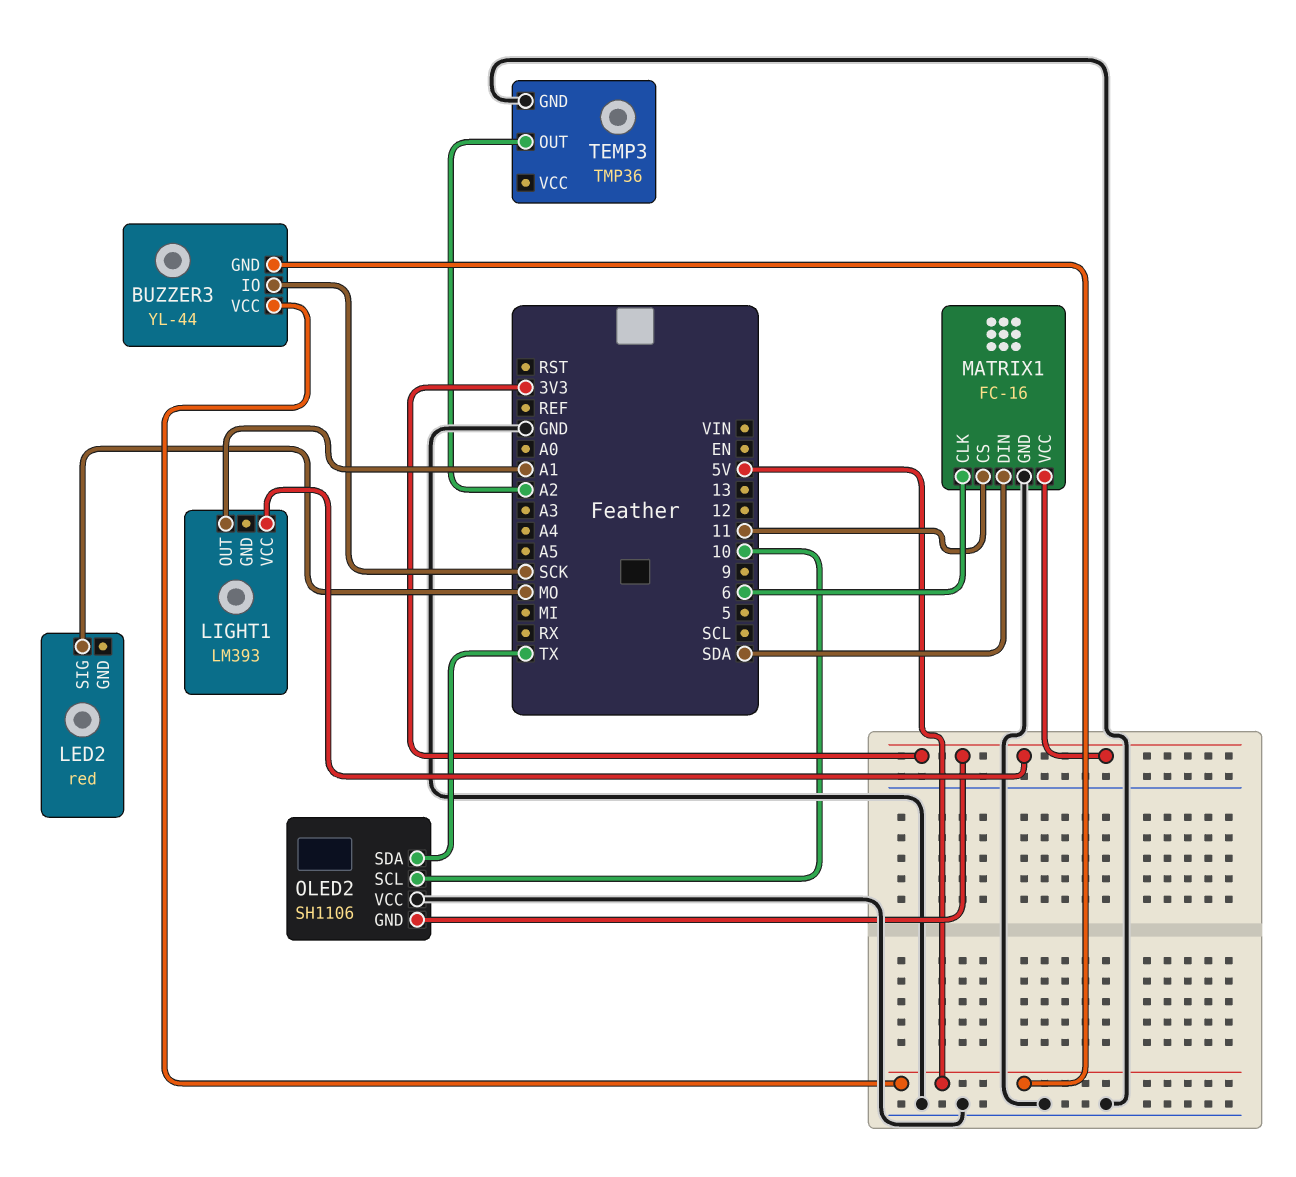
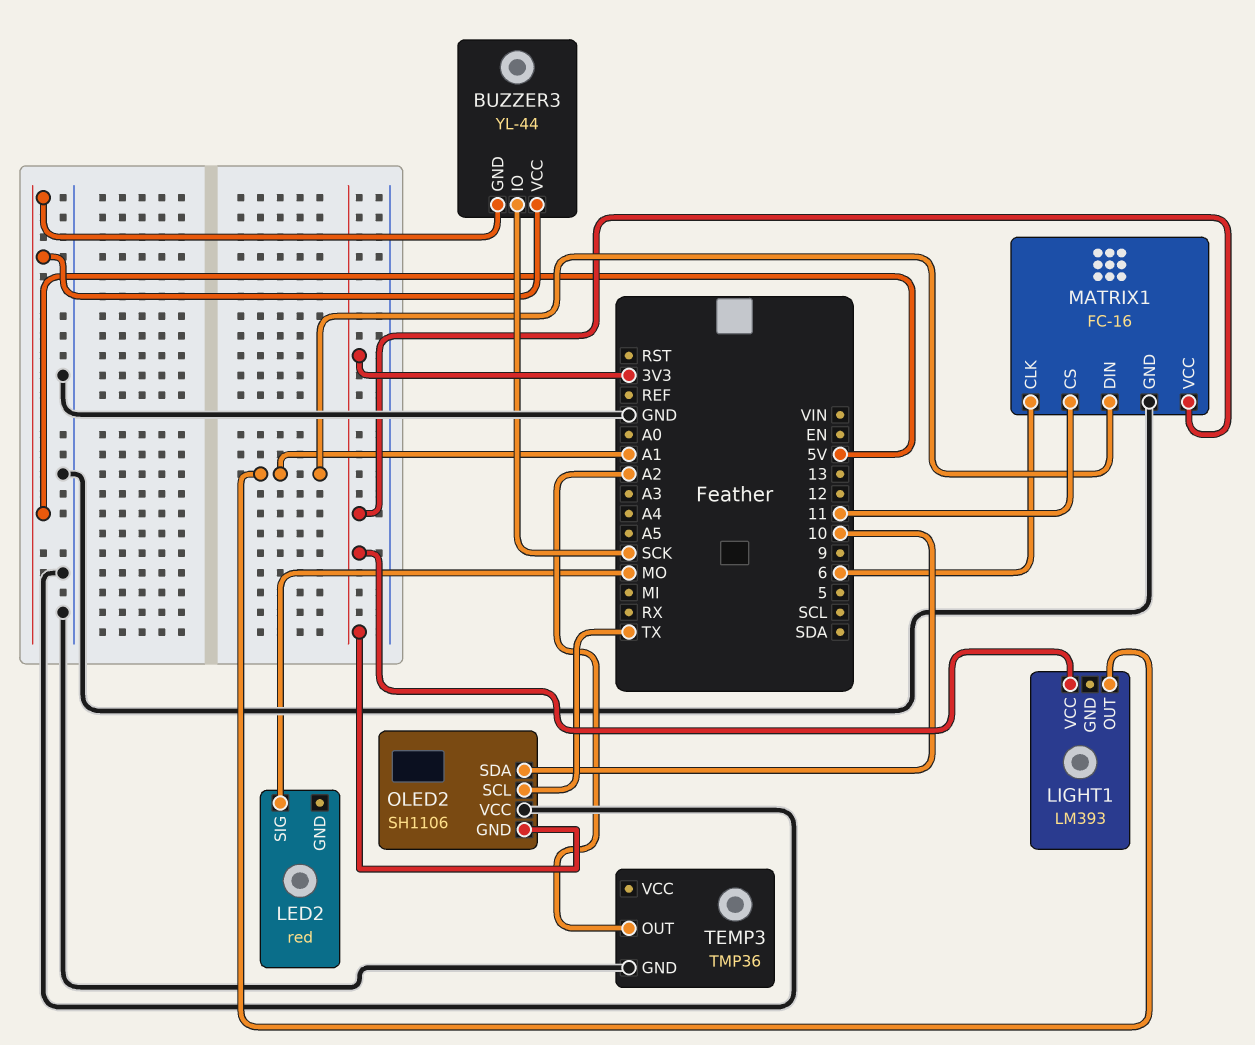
MATRIX1 pin DIN: SDA -> A1
OLED2 pin SCL: 10 -> TX
OLED2 pin SDA: TX -> 10

